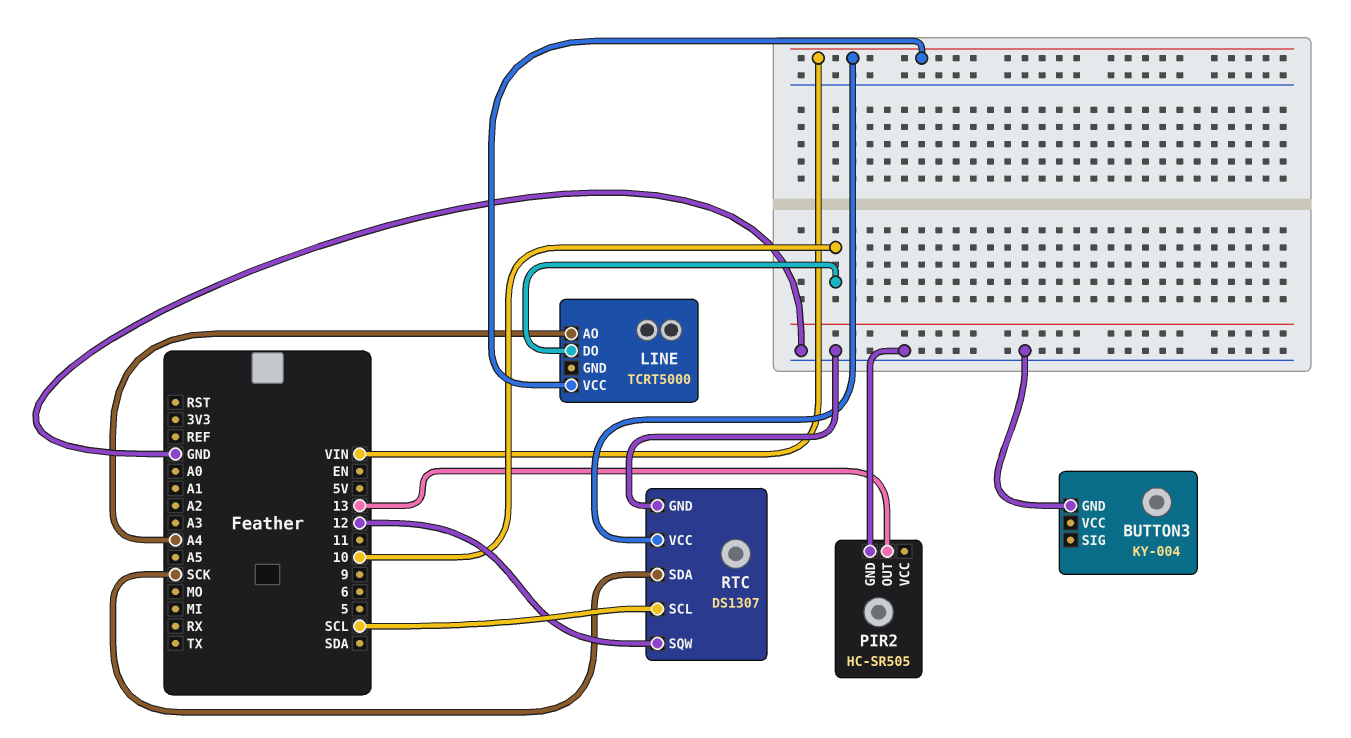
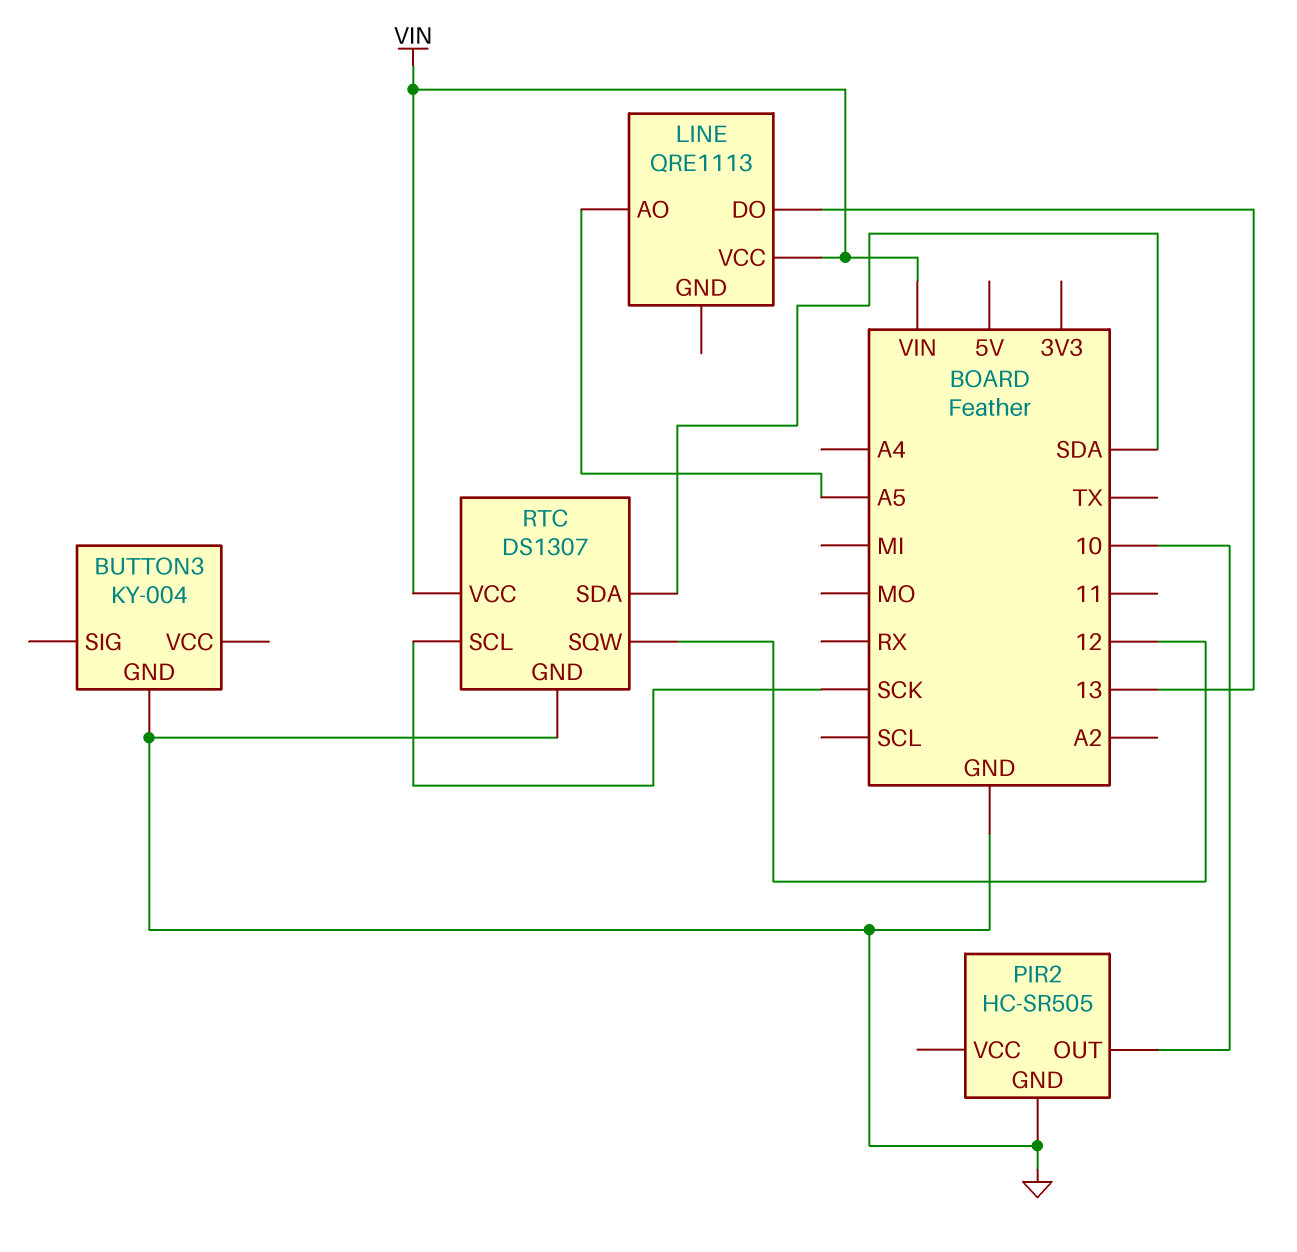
LINE: TCRT5000 -> QRE1113
LINE pin AO: A4 -> A5
LINE pin DO: 10 -> 13
PIR2 pin OUT: 13 -> 10
RTC pin SCL: SCL -> SCK
RTC pin SDA: SCK -> SDA

